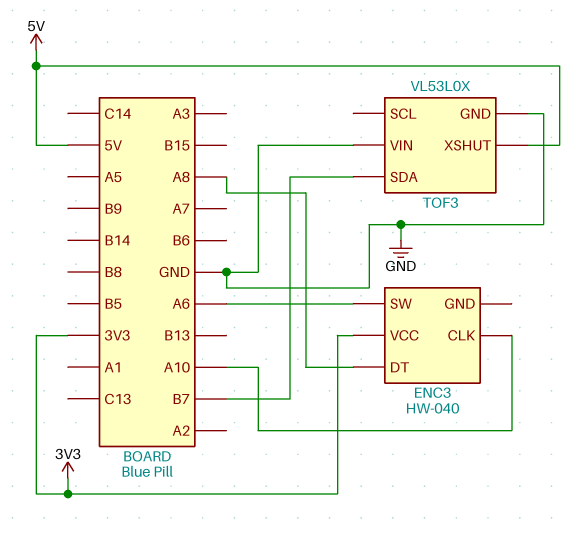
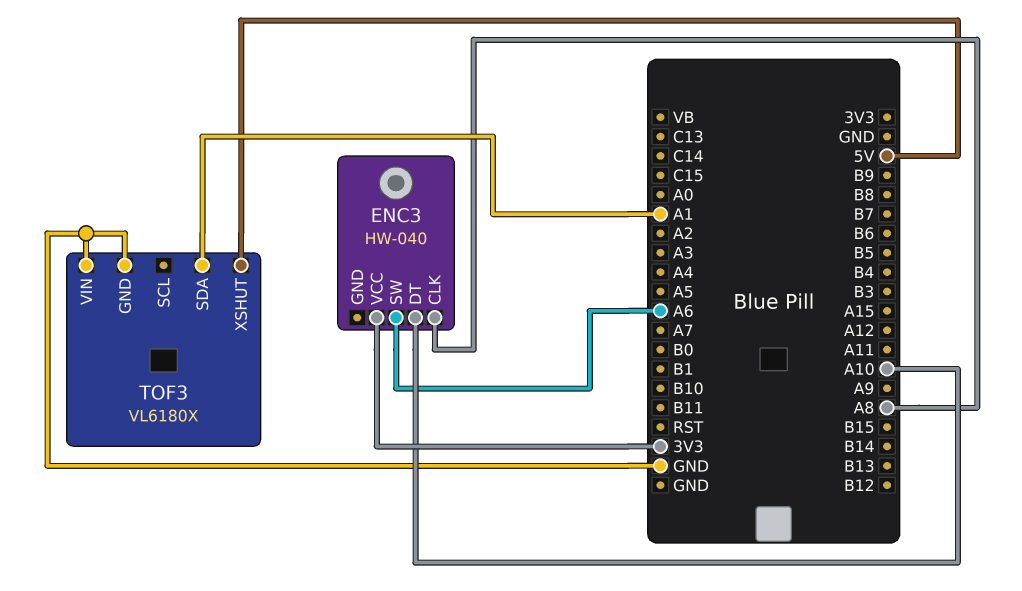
ENC3 pin CLK: A10 -> A8
ENC3 pin DT: A8 -> A10
TOF3: VL53L0X -> VL6180X
TOF3 pin SDA: B7 -> A1

